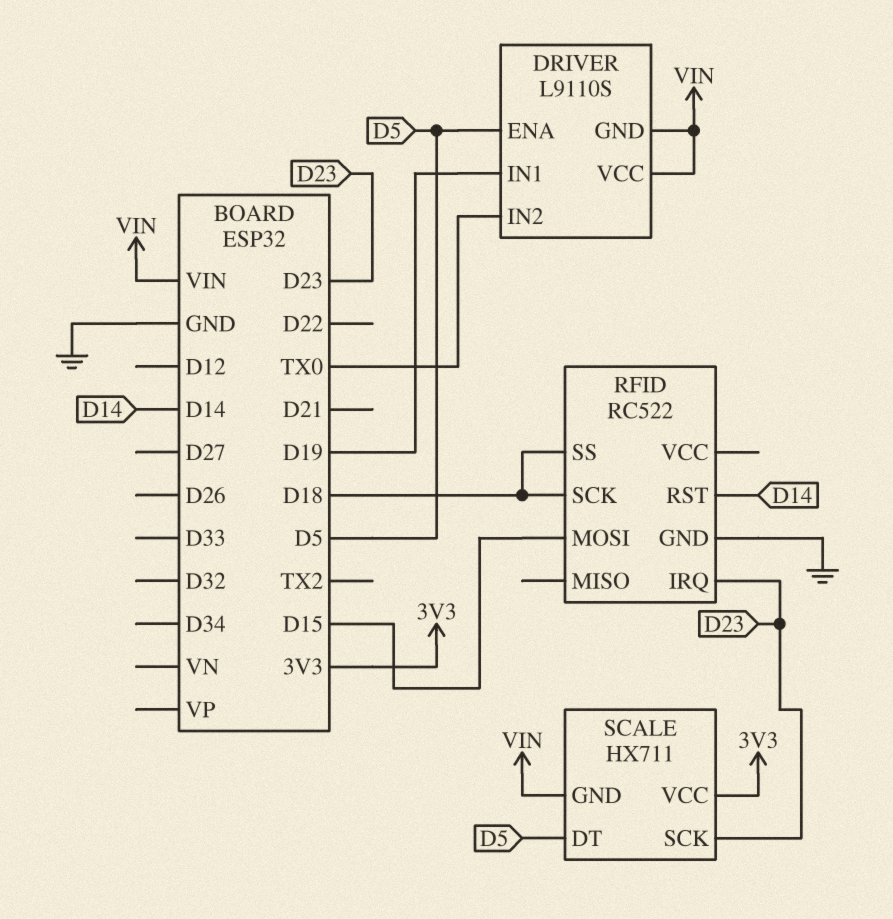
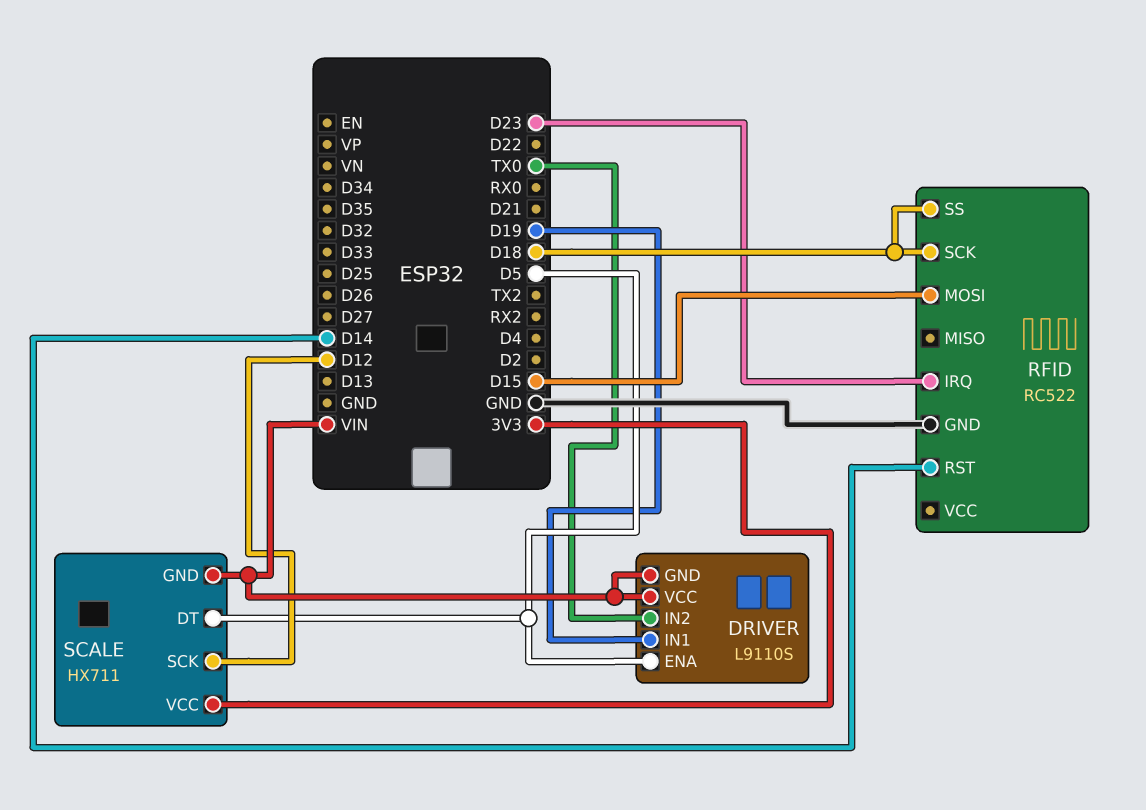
SCALE pin SCK: D23 -> D12

